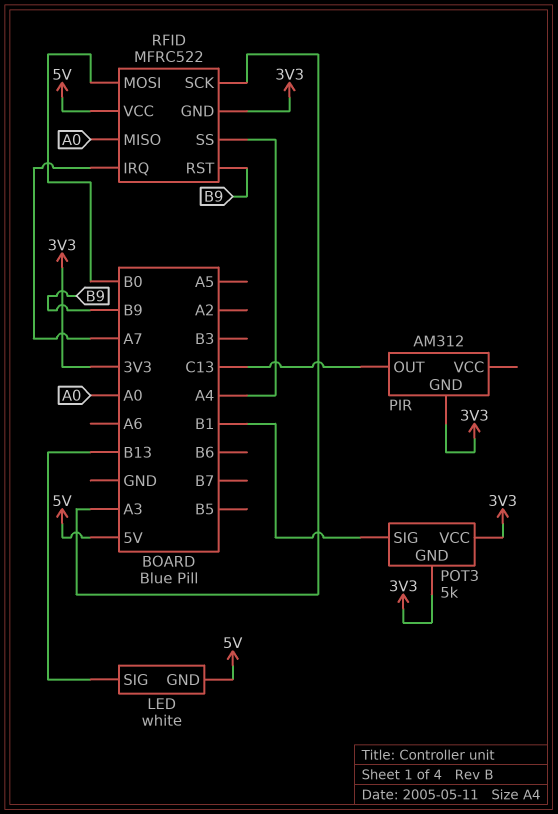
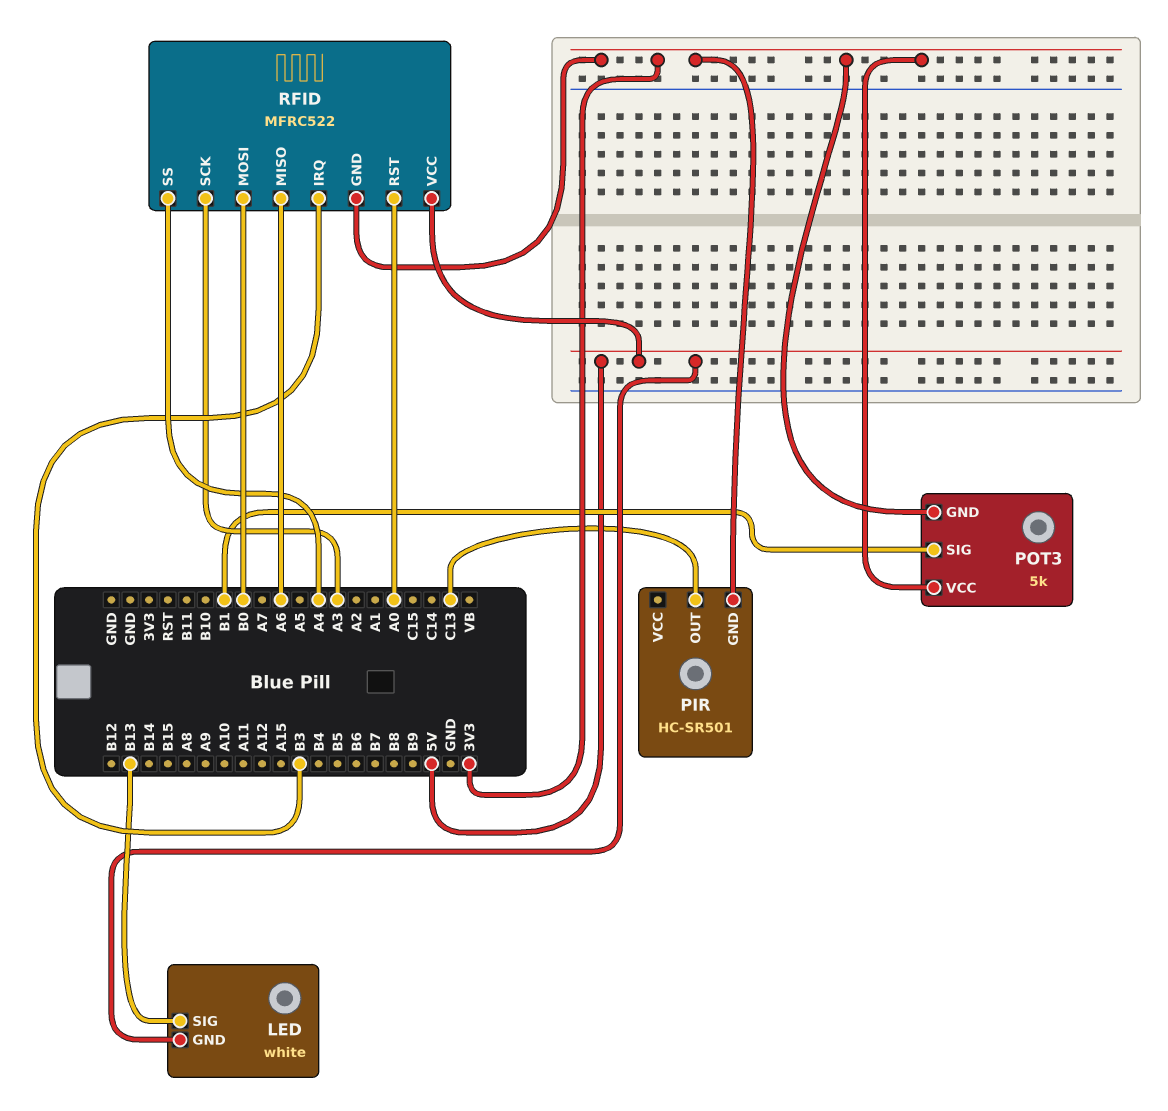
PIR: AM312 -> HC-SR501
RFID pin IRQ: A7 -> B3
RFID pin MISO: A0 -> A6
RFID pin RST: B9 -> A0

